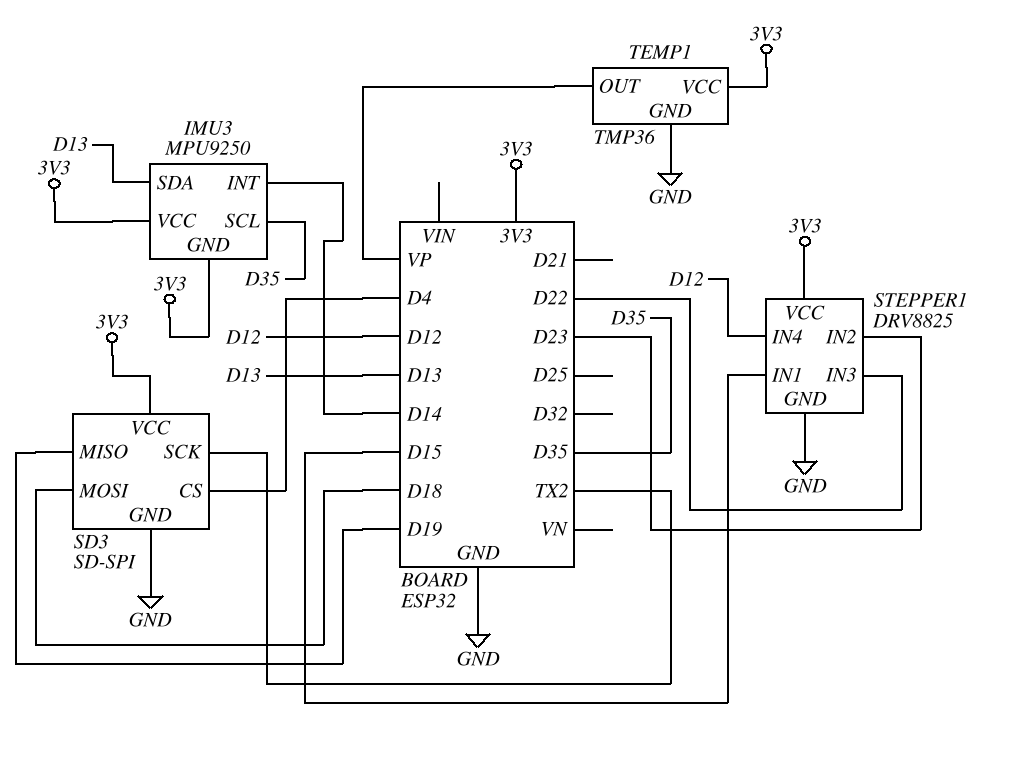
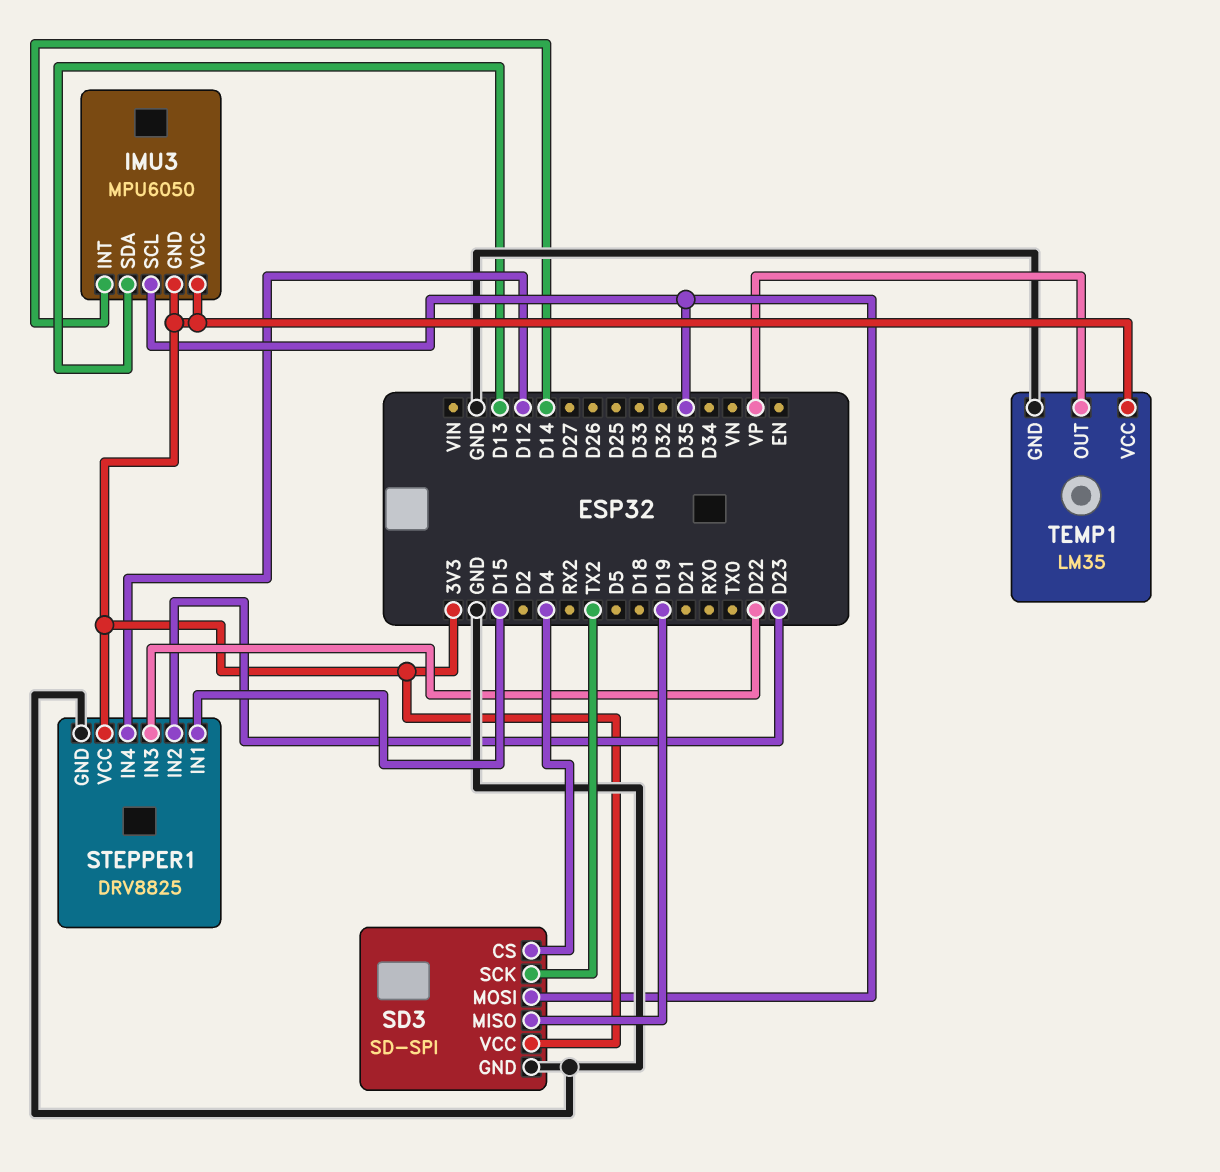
IMU3: MPU9250 -> MPU6050
SD3 pin MOSI: D18 -> D35
TEMP1: TMP36 -> LM35

